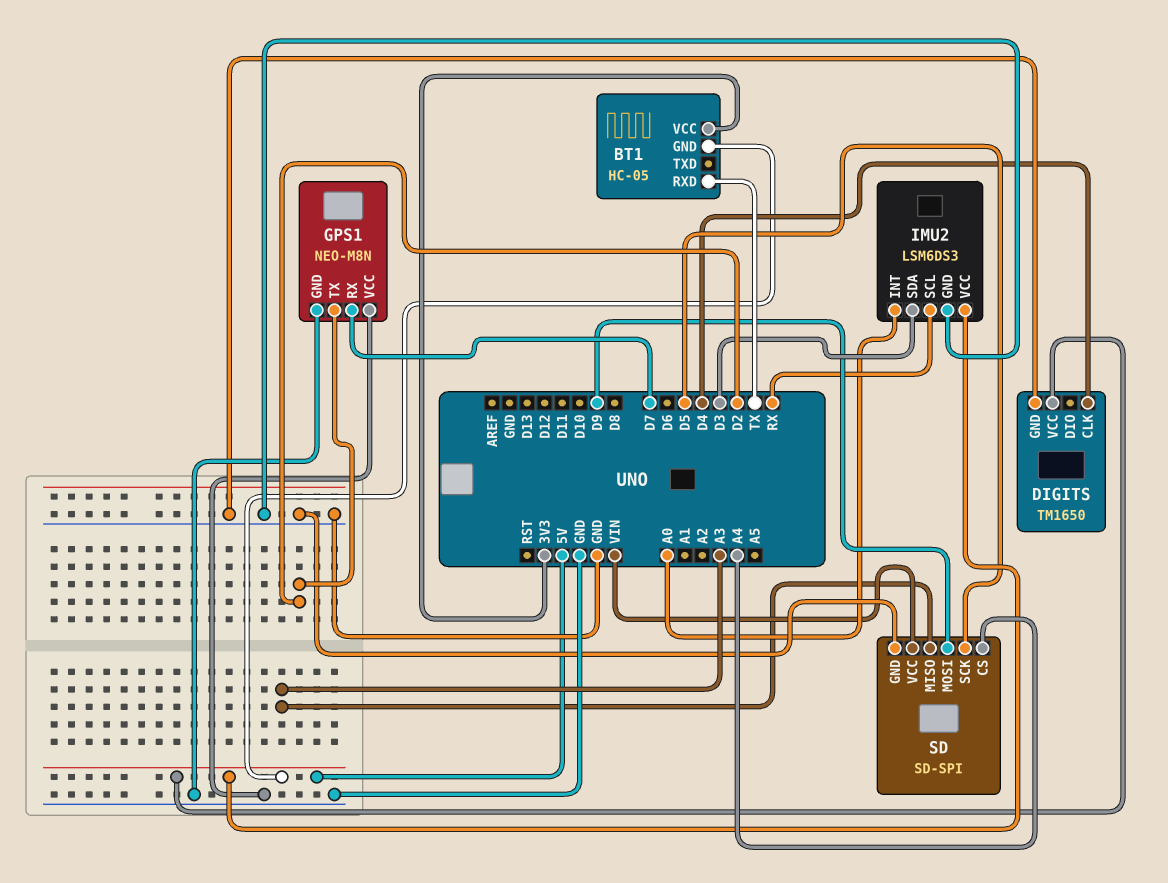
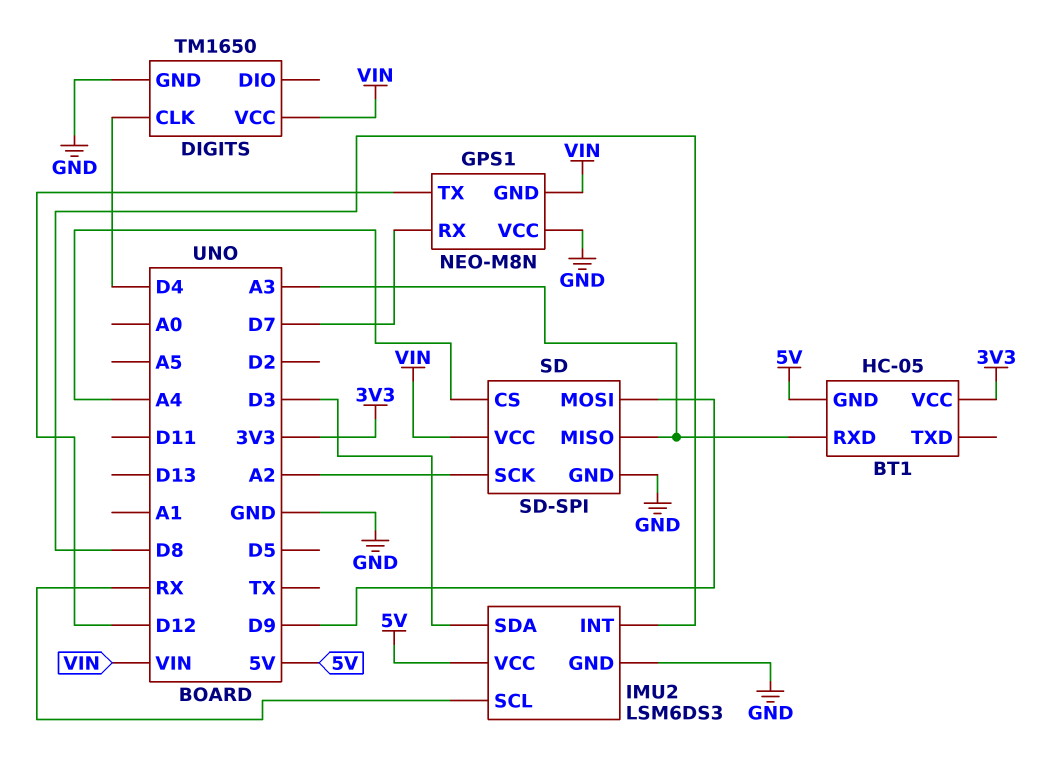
BT1 pin RXD: TX -> A3
DIGITS pin VCC: 5V -> VIN
GPS1 pin GND: GND -> VIN
GPS1 pin TX: D2 -> D12
IMU2 pin INT: A0 -> D8
SD pin SCK: D5 -> A2

